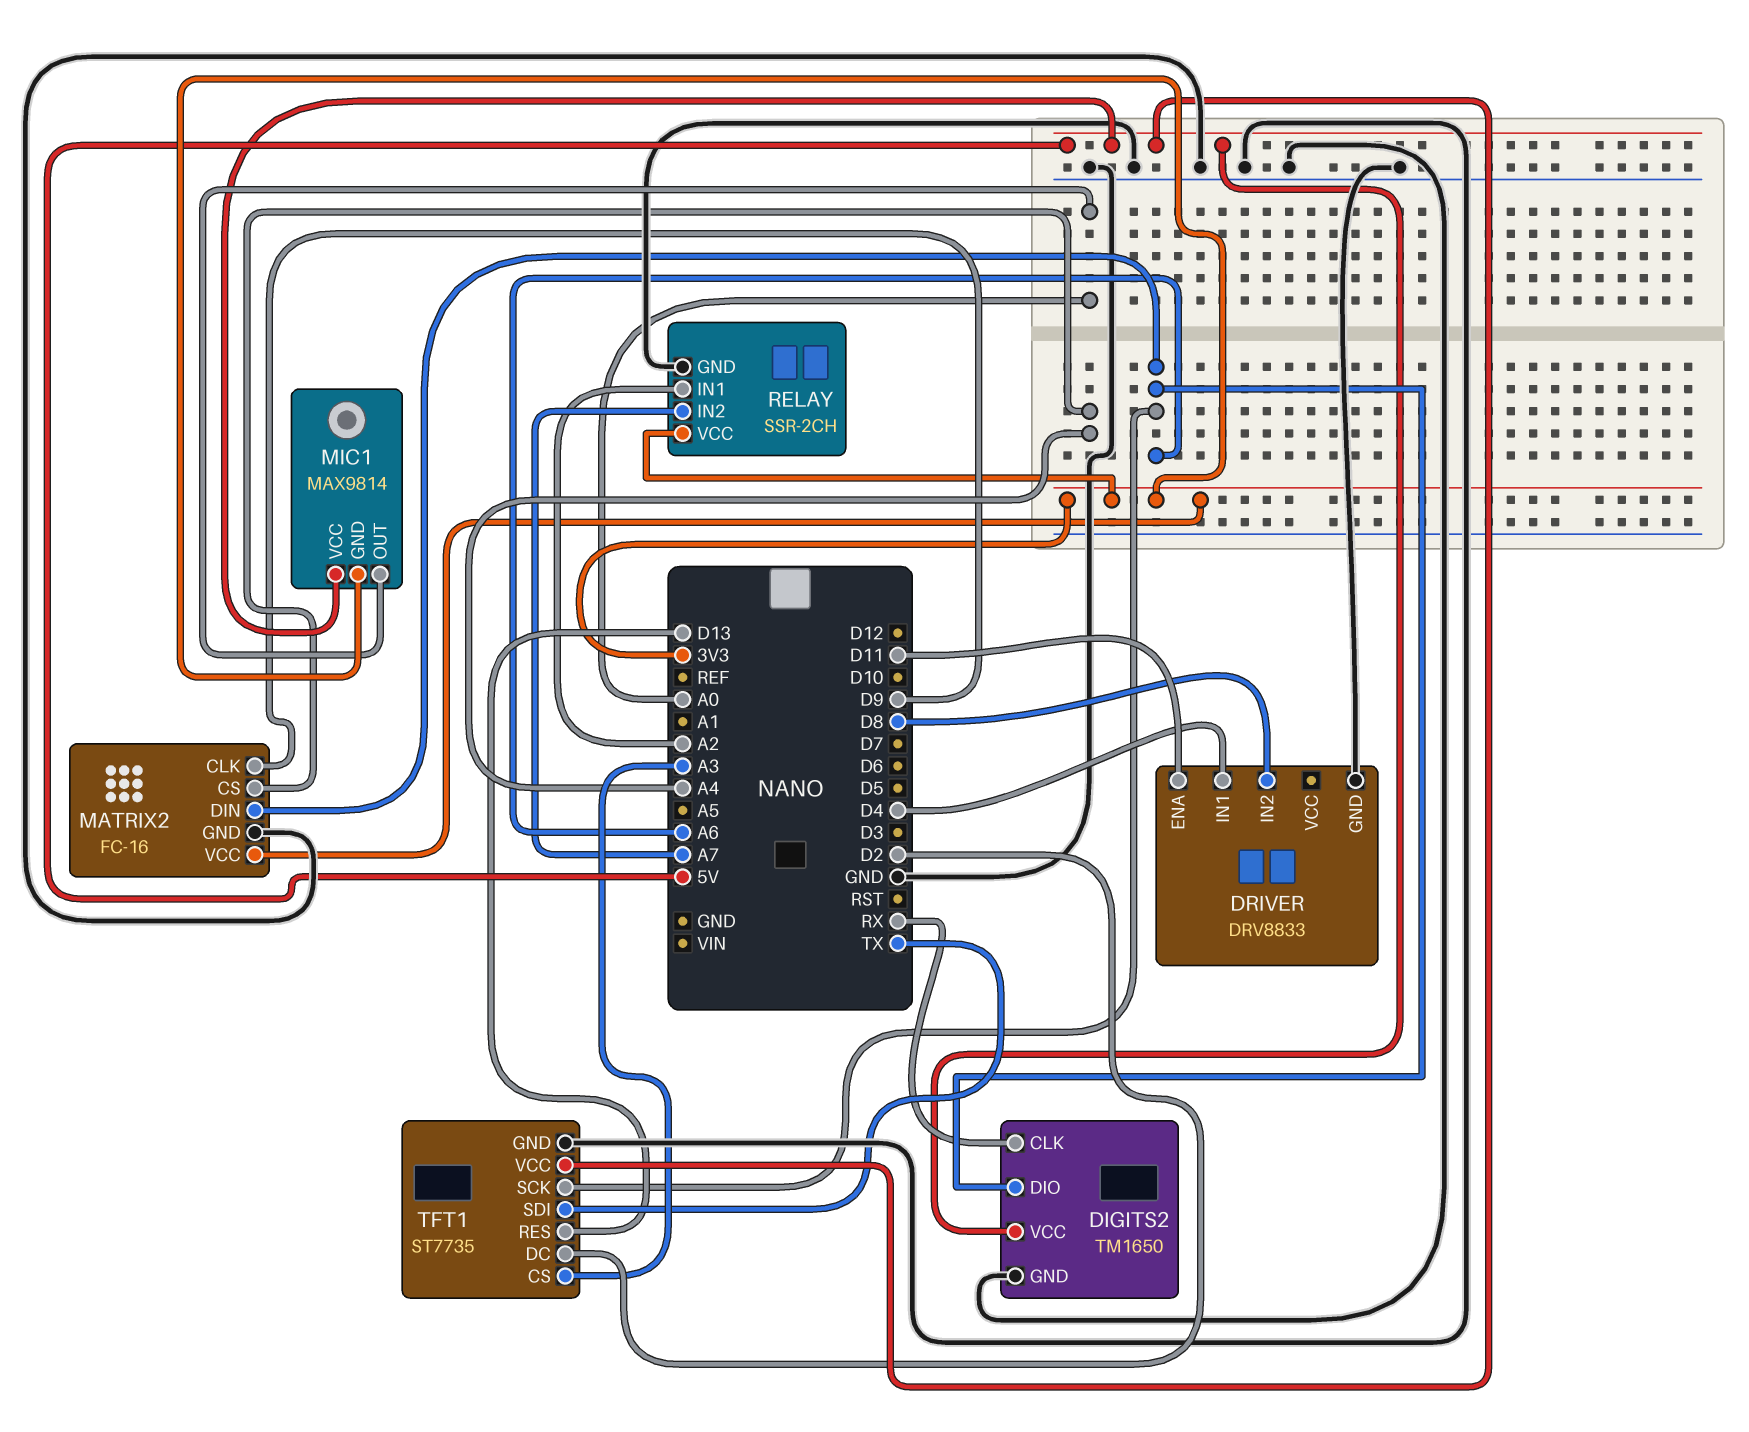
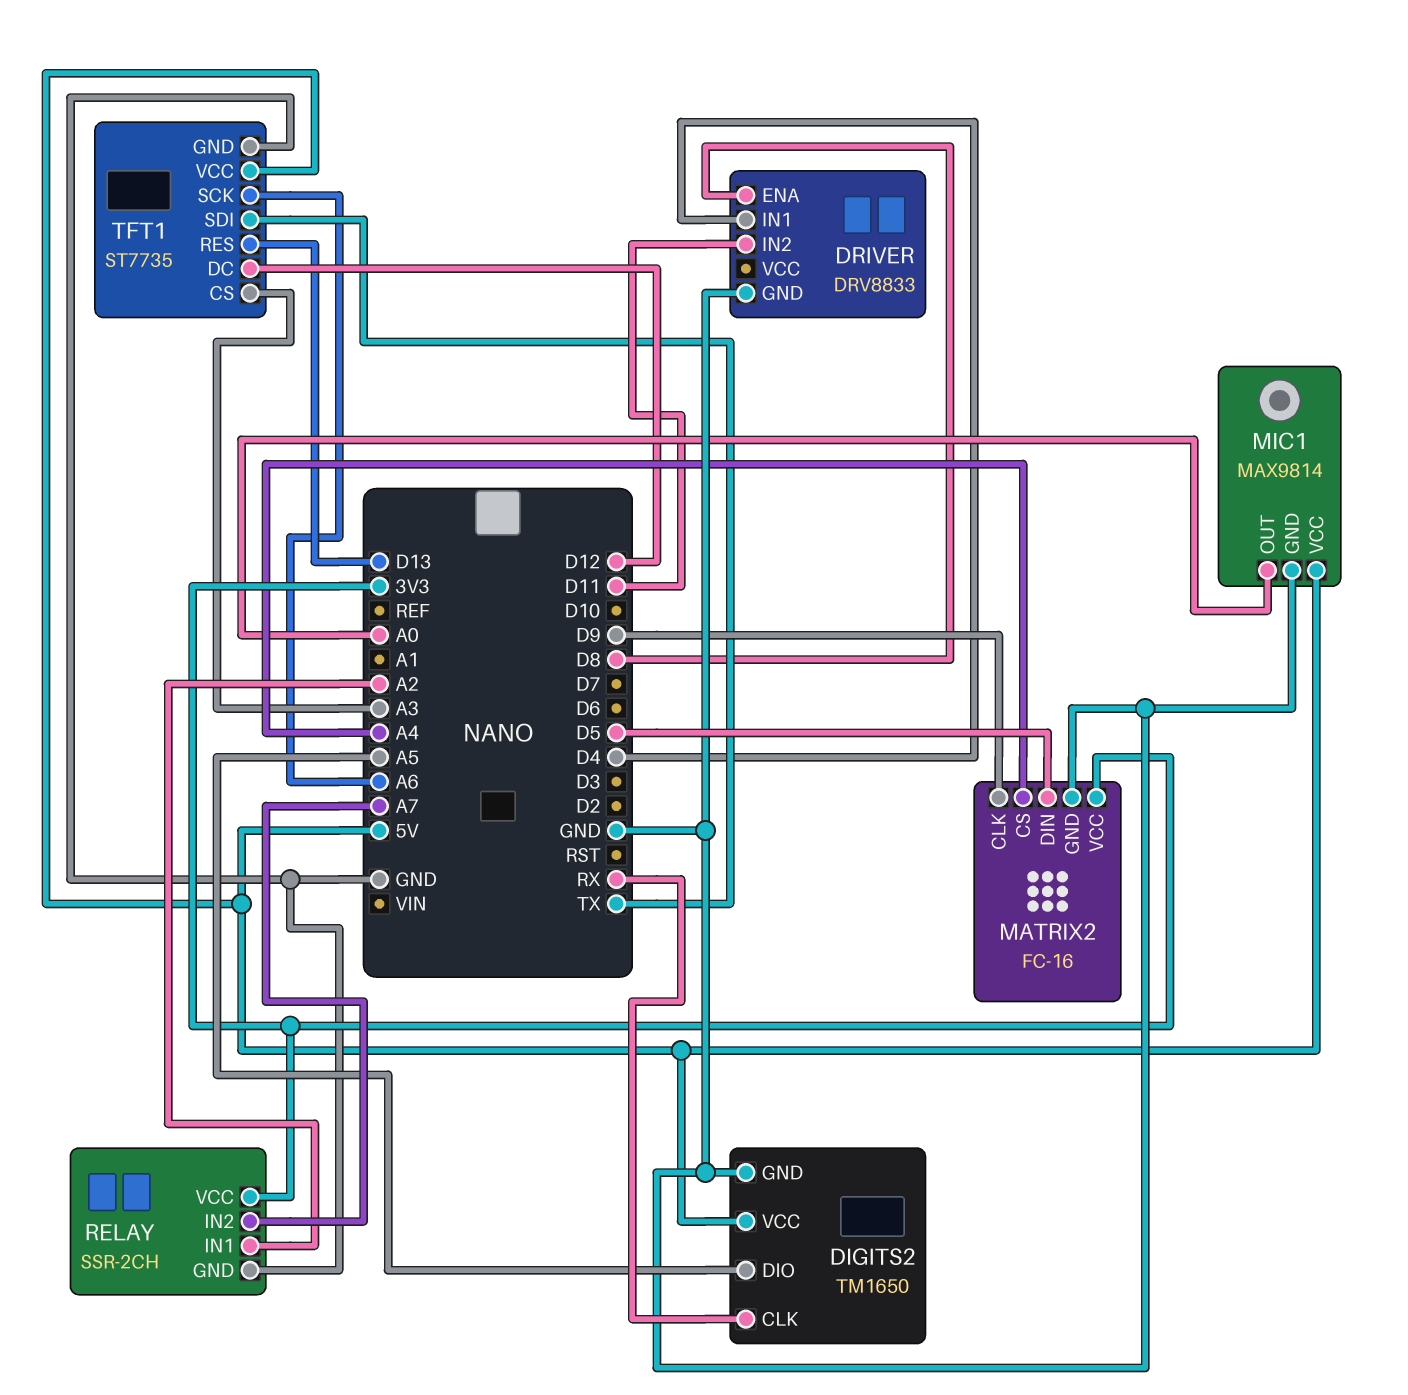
DIGITS2 pin DIO: A6 -> A5
DRIVER pin ENA: D11 -> D8
DRIVER pin IN2: D8 -> D11
MATRIX2 pin DIN: A6 -> D5
MIC1 pin GND: 3V3 -> GND
TFT1 pin DC: D2 -> D12

